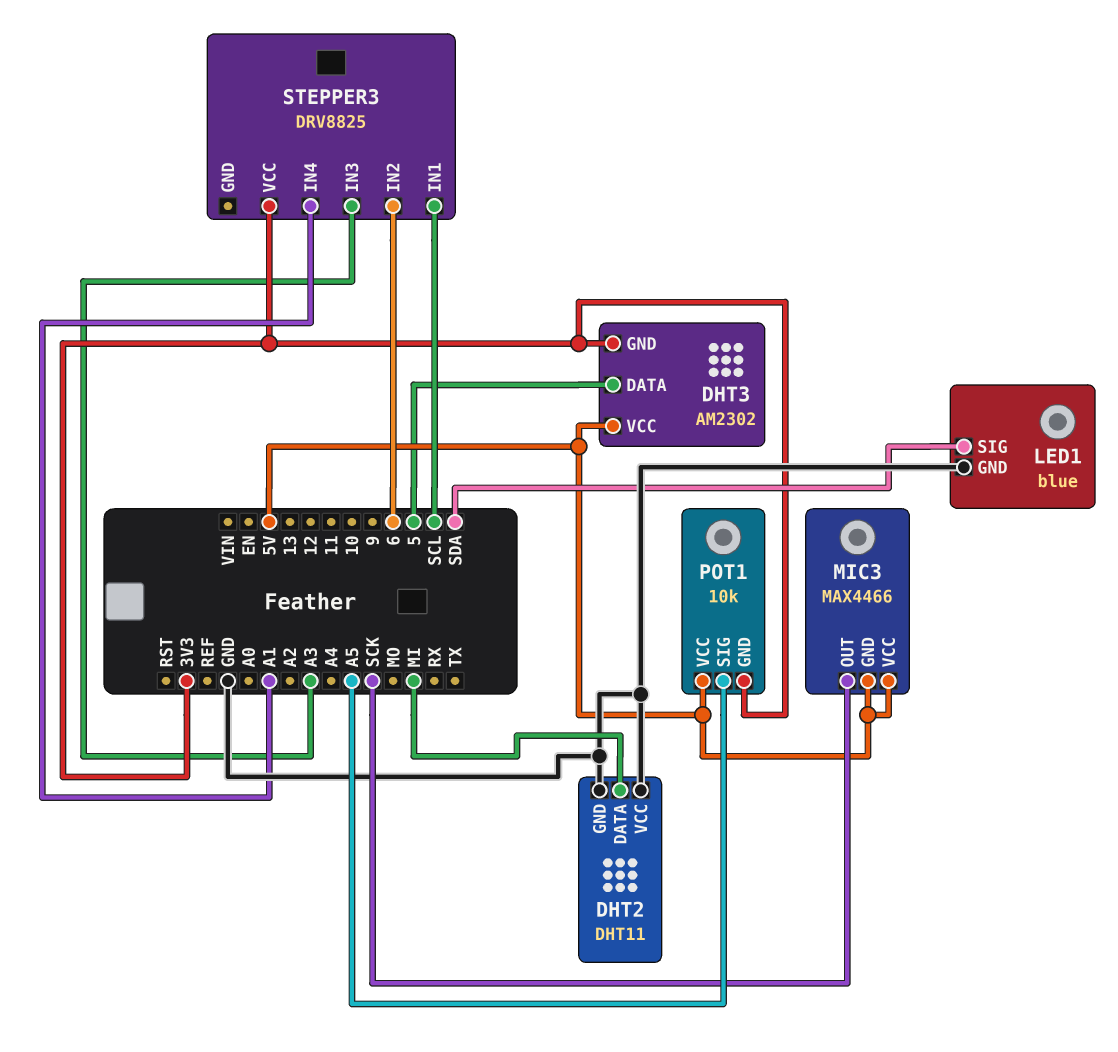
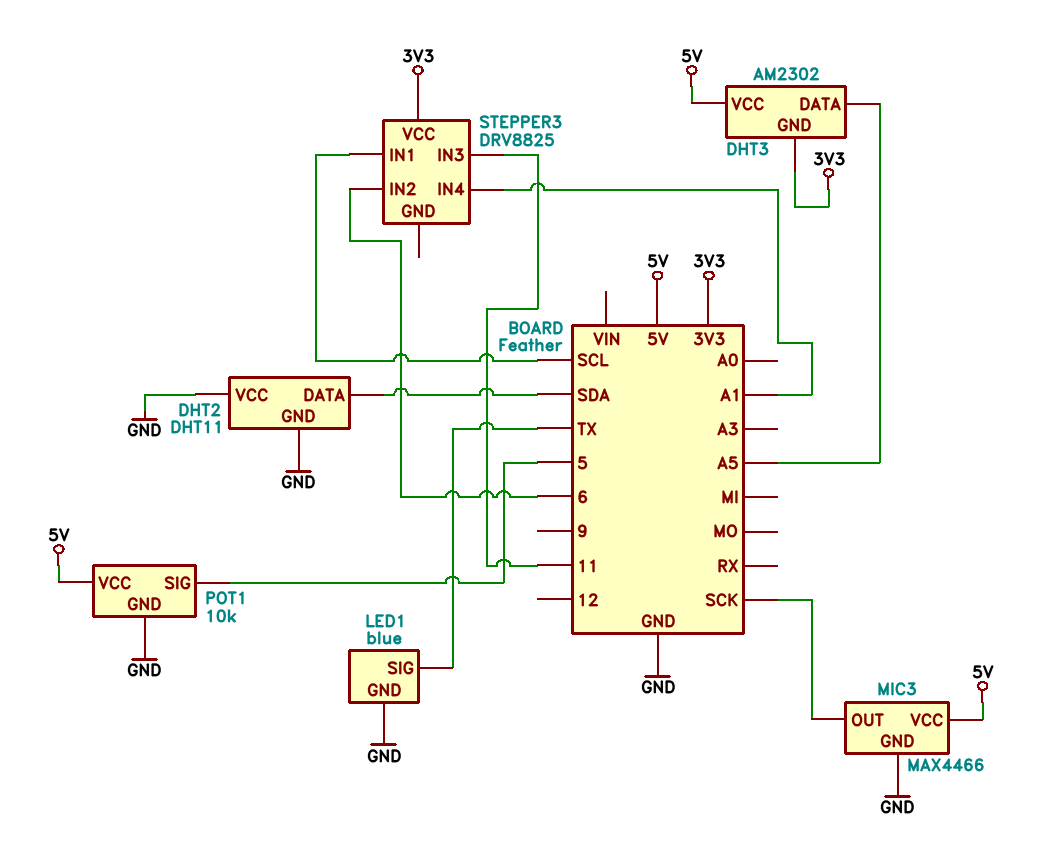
DHT2 pin DATA: MI -> SDA
DHT3 pin DATA: 5 -> A5
LED1 pin SIG: SDA -> TX
MIC3 pin GND: 5V -> GND
POT1 pin GND: 3V3 -> GND
POT1 pin SIG: A5 -> 5
STEPPER3 pin IN3: A3 -> 11

